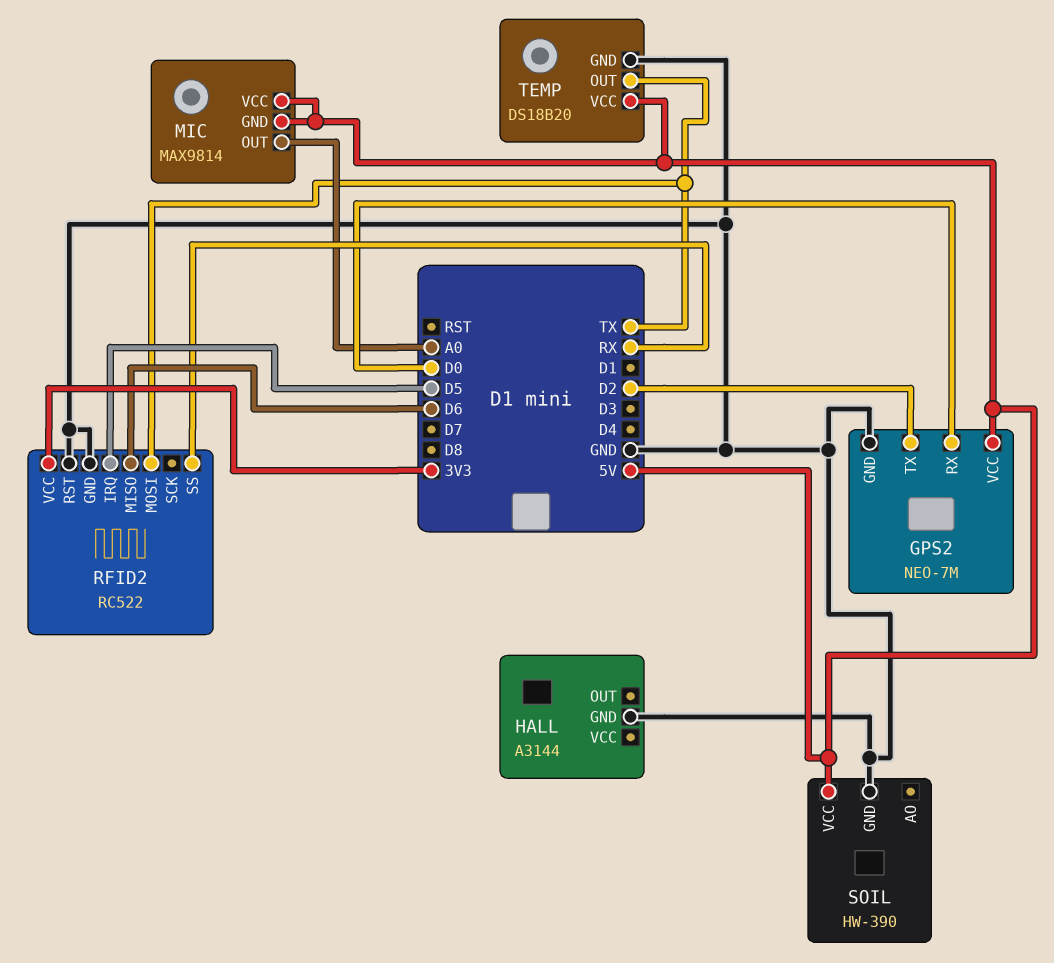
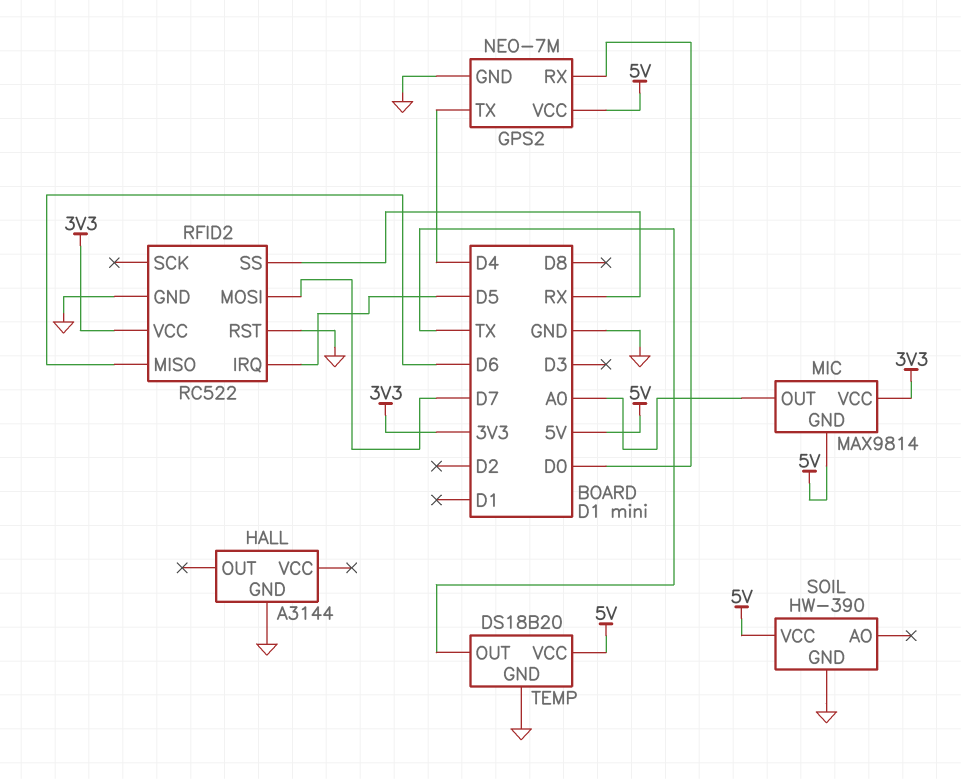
GPS2 pin TX: D2 -> D4
MIC pin VCC: 5V -> 3V3
RFID2 pin MOSI: TX -> D7

